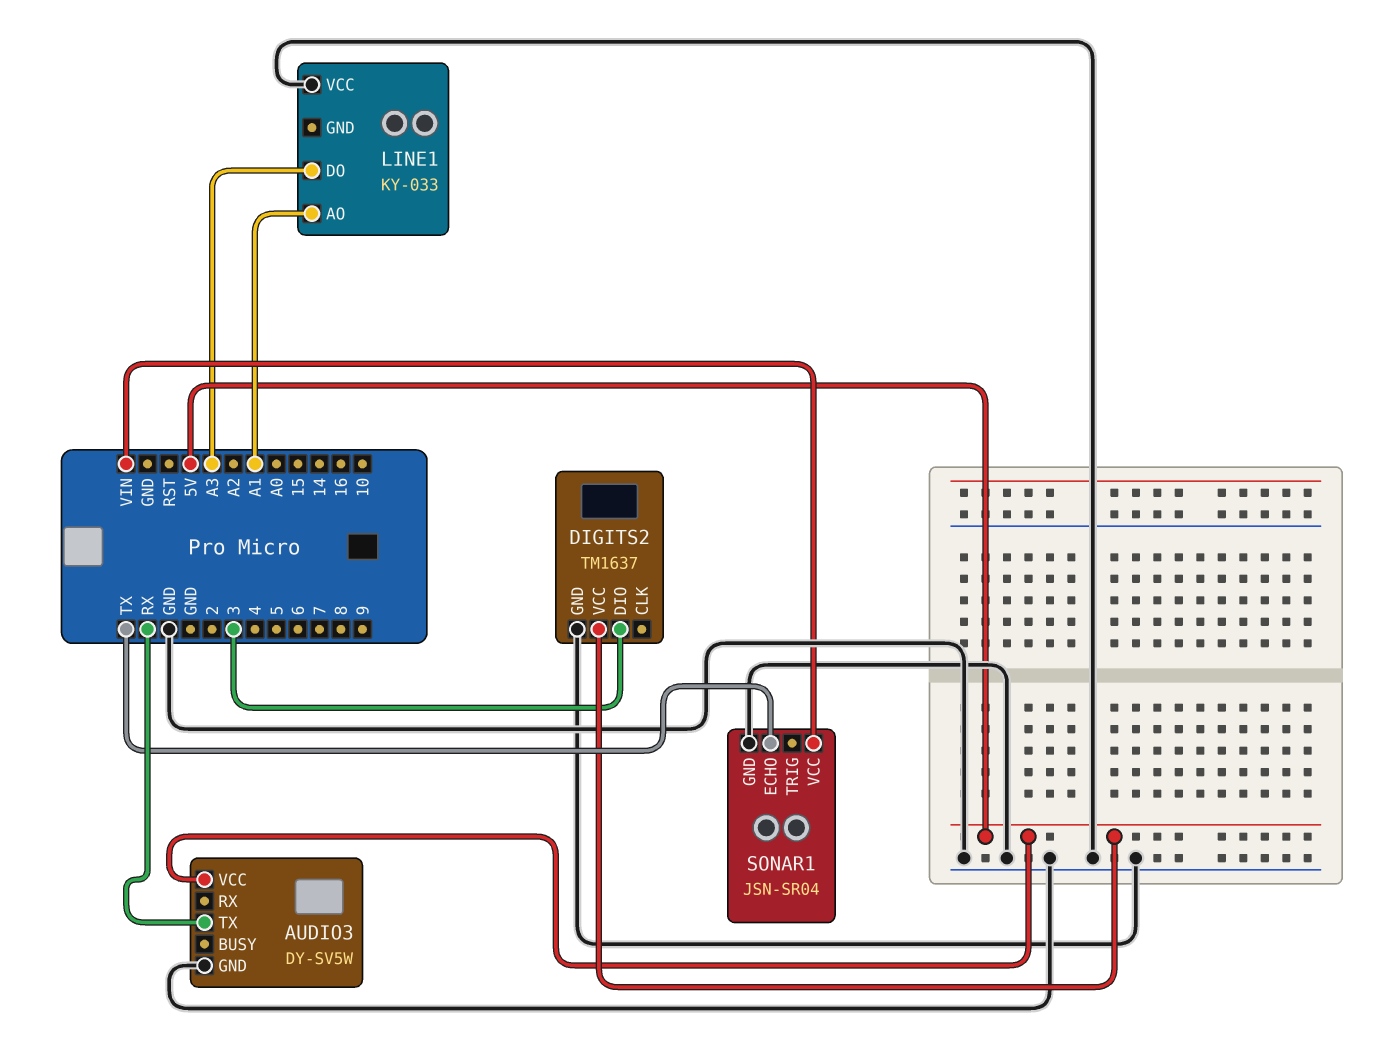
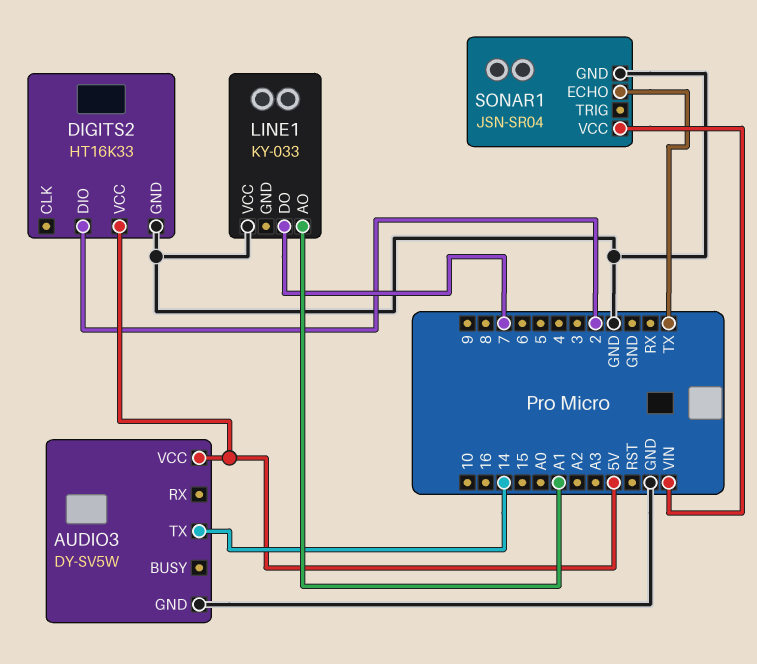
AUDIO3 pin TX: RX -> 14
DIGITS2: TM1637 -> HT16K33
DIGITS2 pin DIO: 3 -> 2
LINE1 pin DO: A3 -> 7

